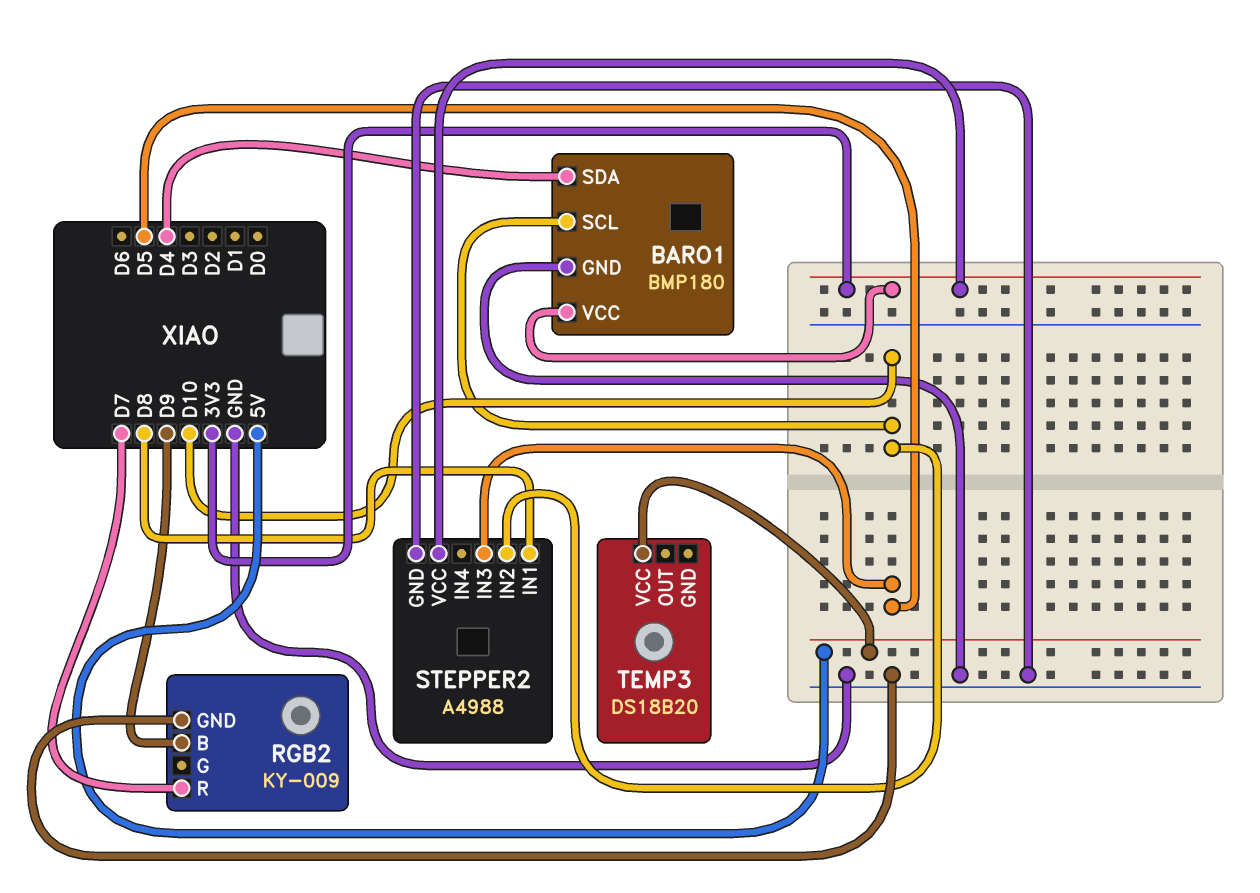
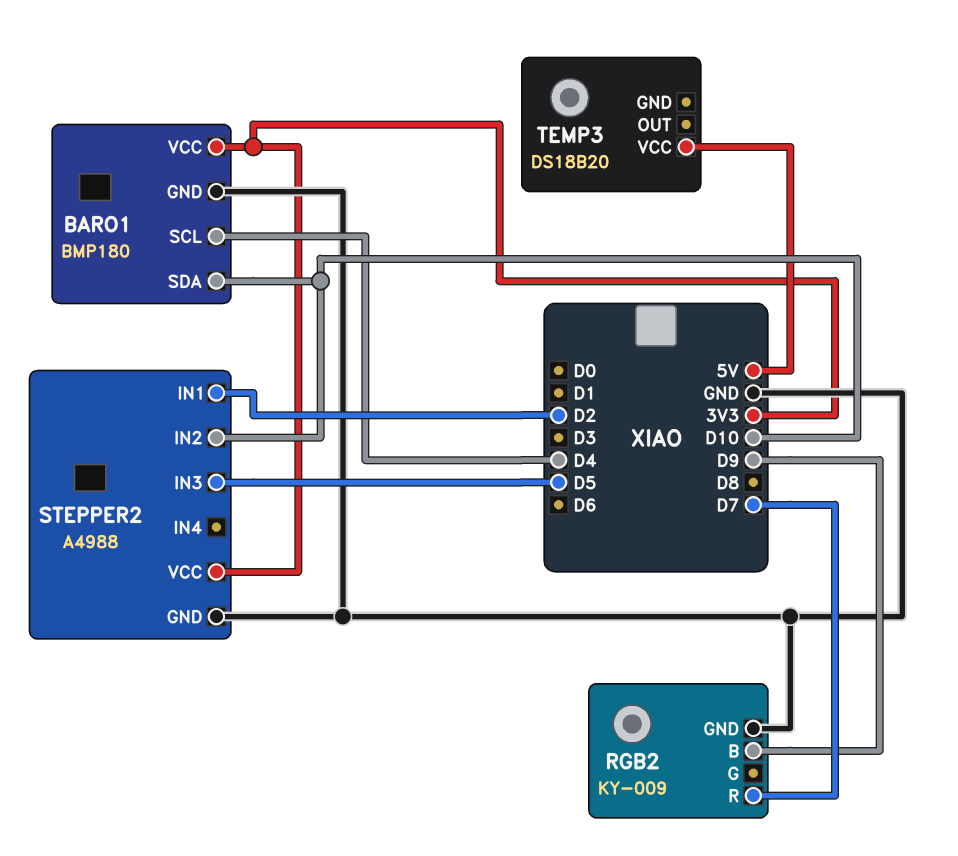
BARO1 pin SCL: D10 -> D4
BARO1 pin SDA: D4 -> D10
STEPPER2 pin IN1: D8 -> D2

